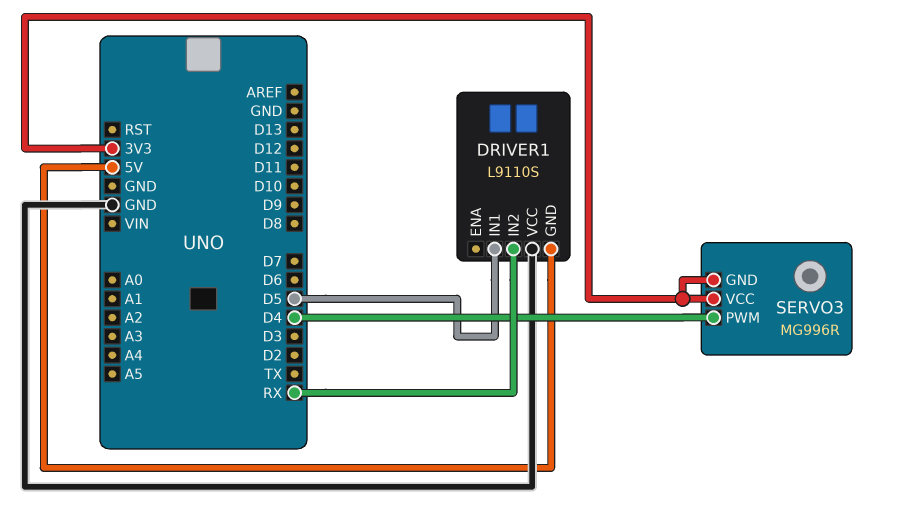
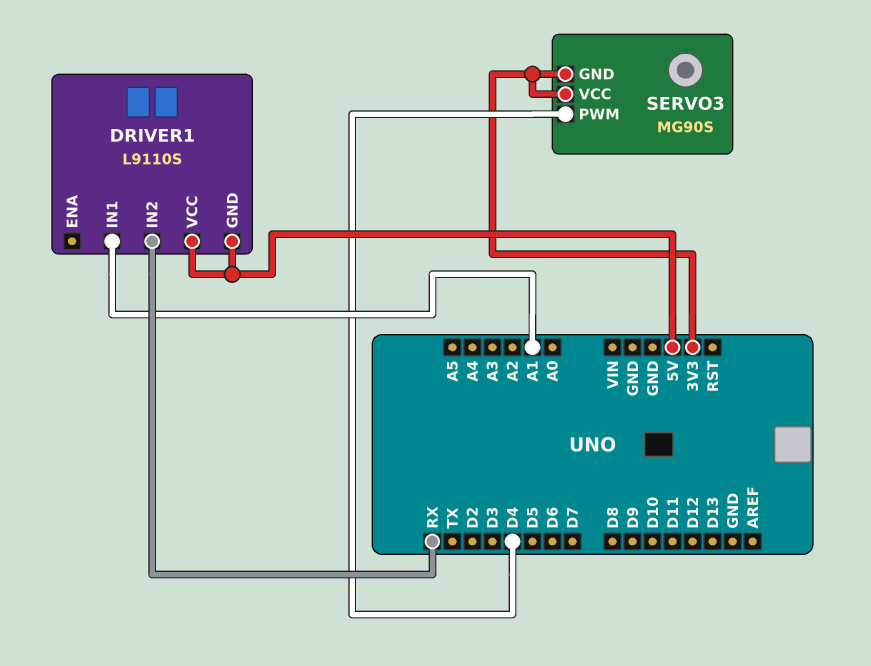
DRIVER1 pin IN1: D5 -> A1
DRIVER1 pin VCC: GND -> 5V
SERVO3: MG996R -> MG90S

